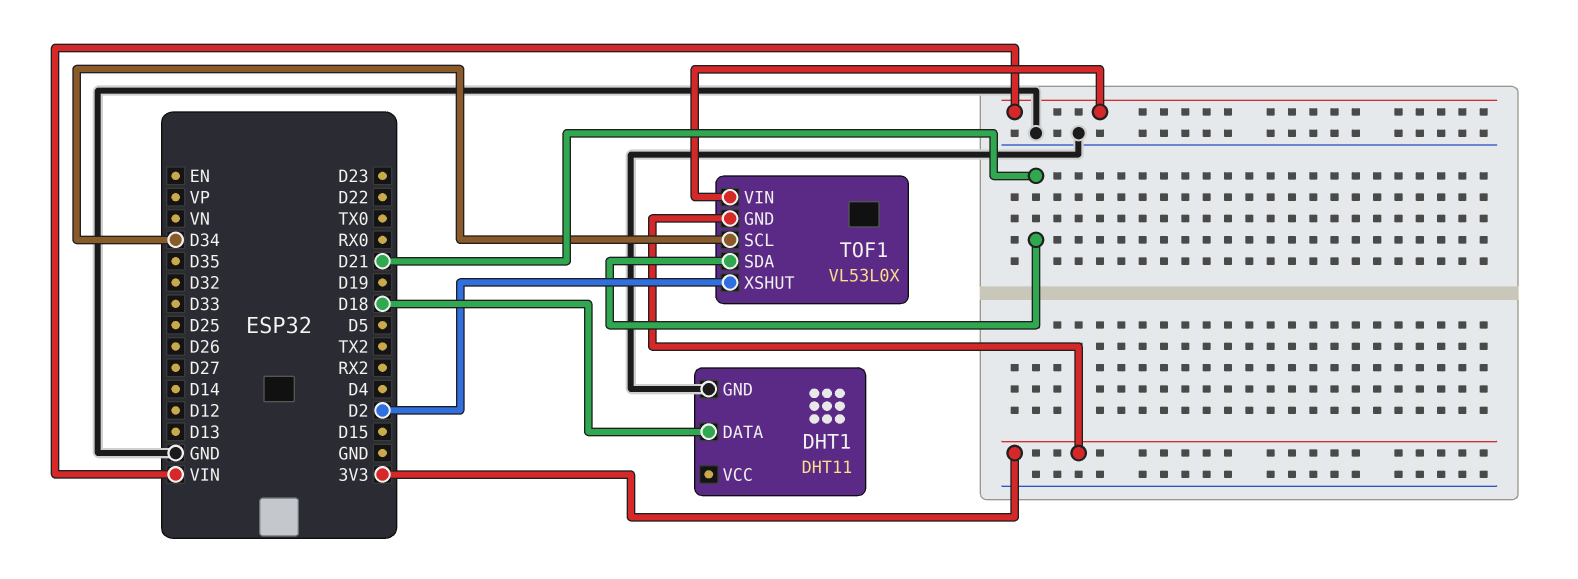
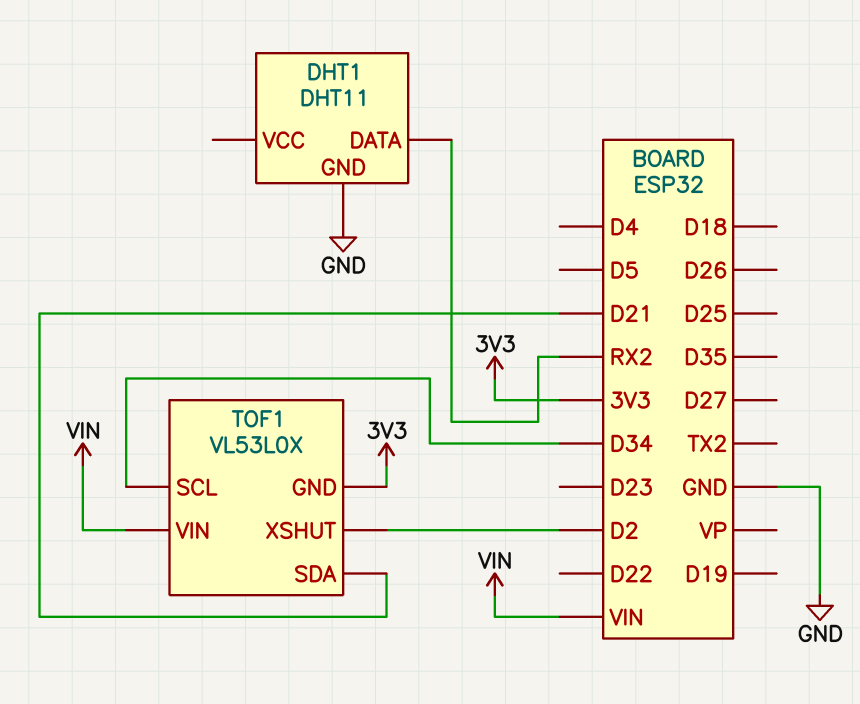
DHT1 pin DATA: D18 -> RX2

